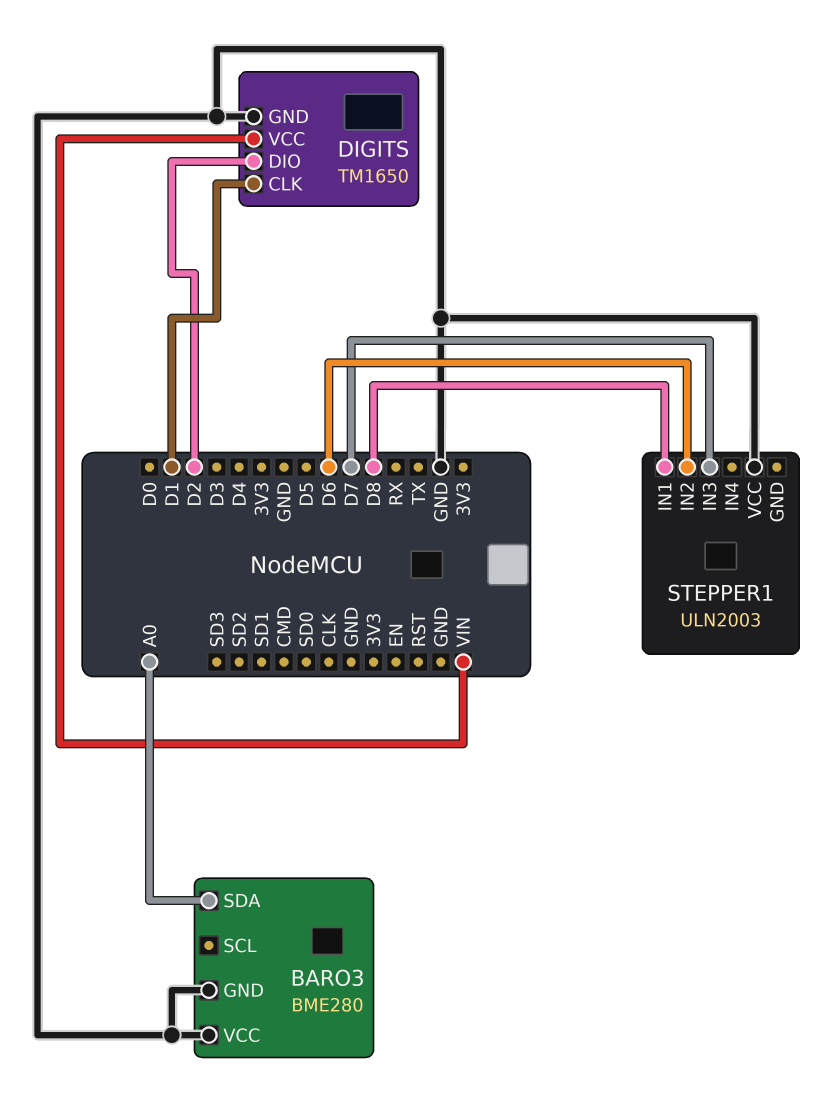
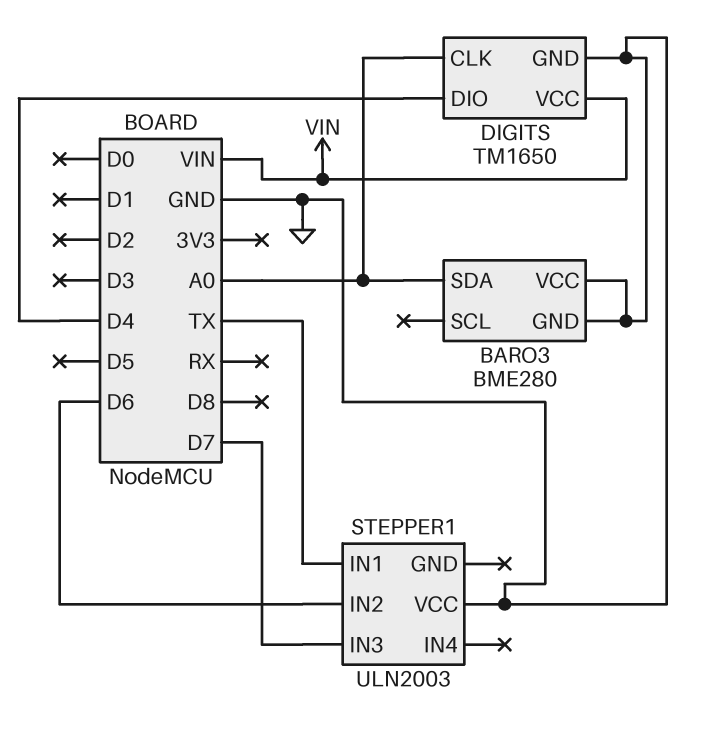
DIGITS pin CLK: D1 -> A0
DIGITS pin DIO: D2 -> D4
STEPPER1 pin IN1: D8 -> TX

